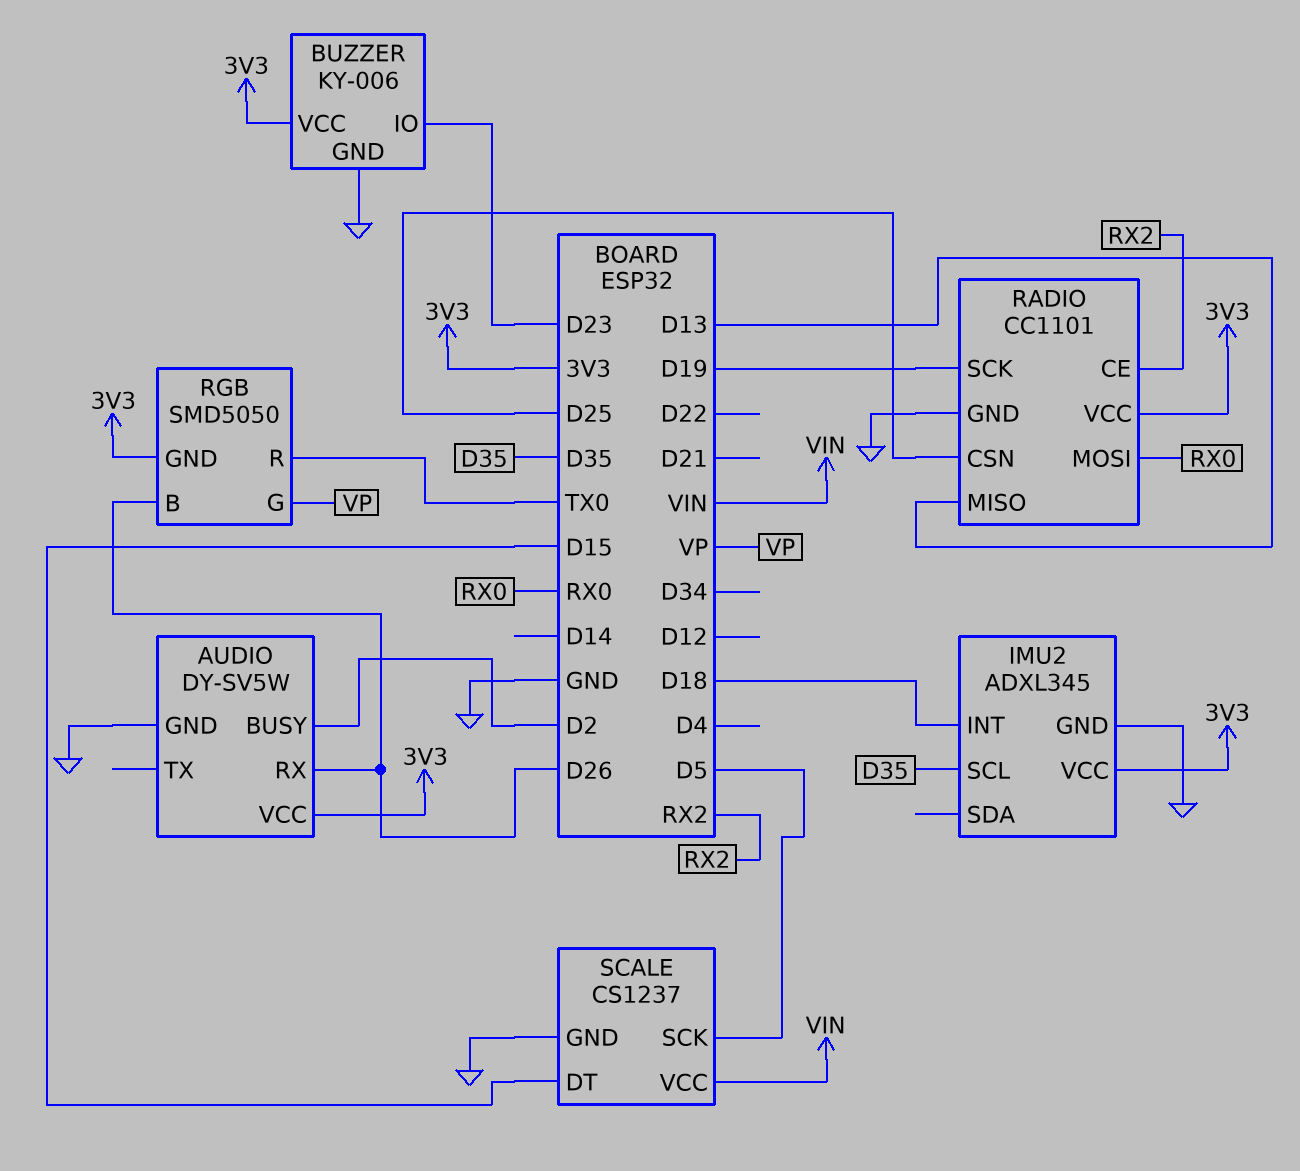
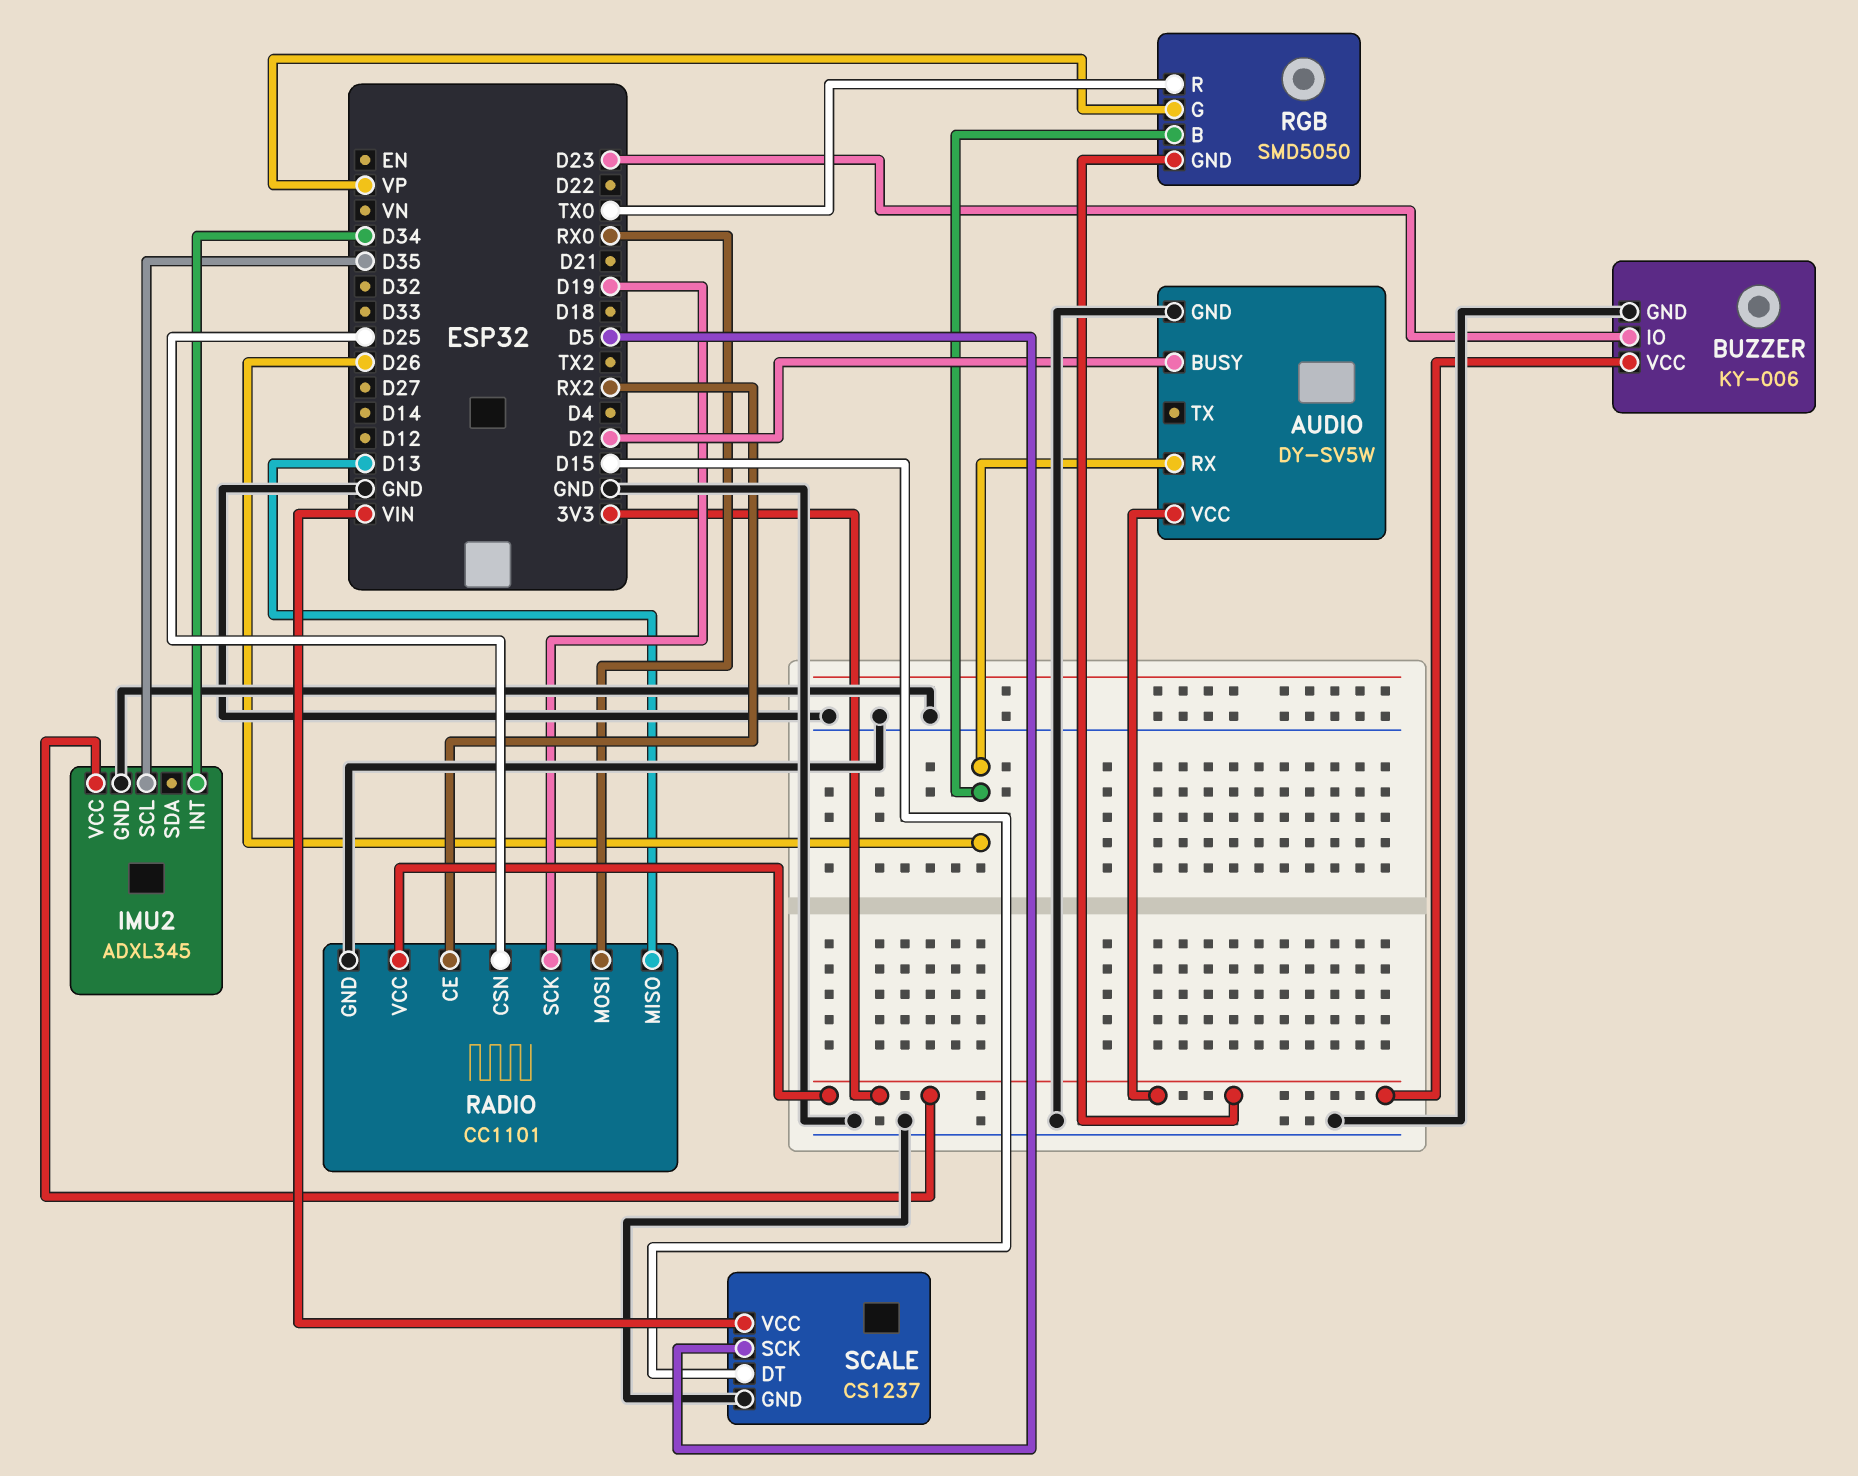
IMU2 pin INT: D18 -> D34

